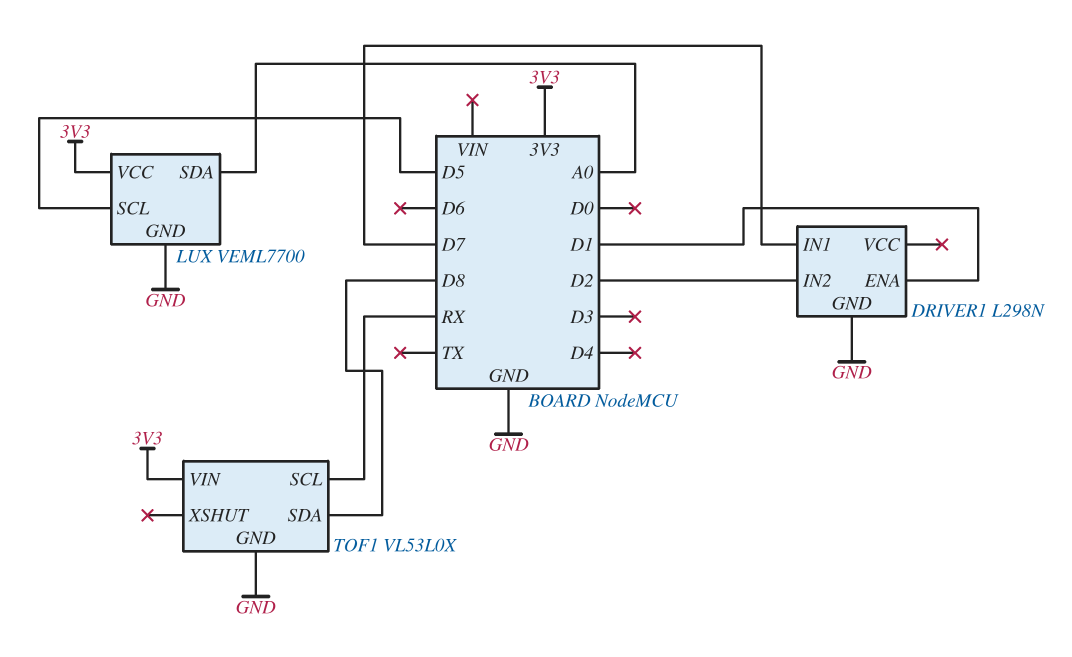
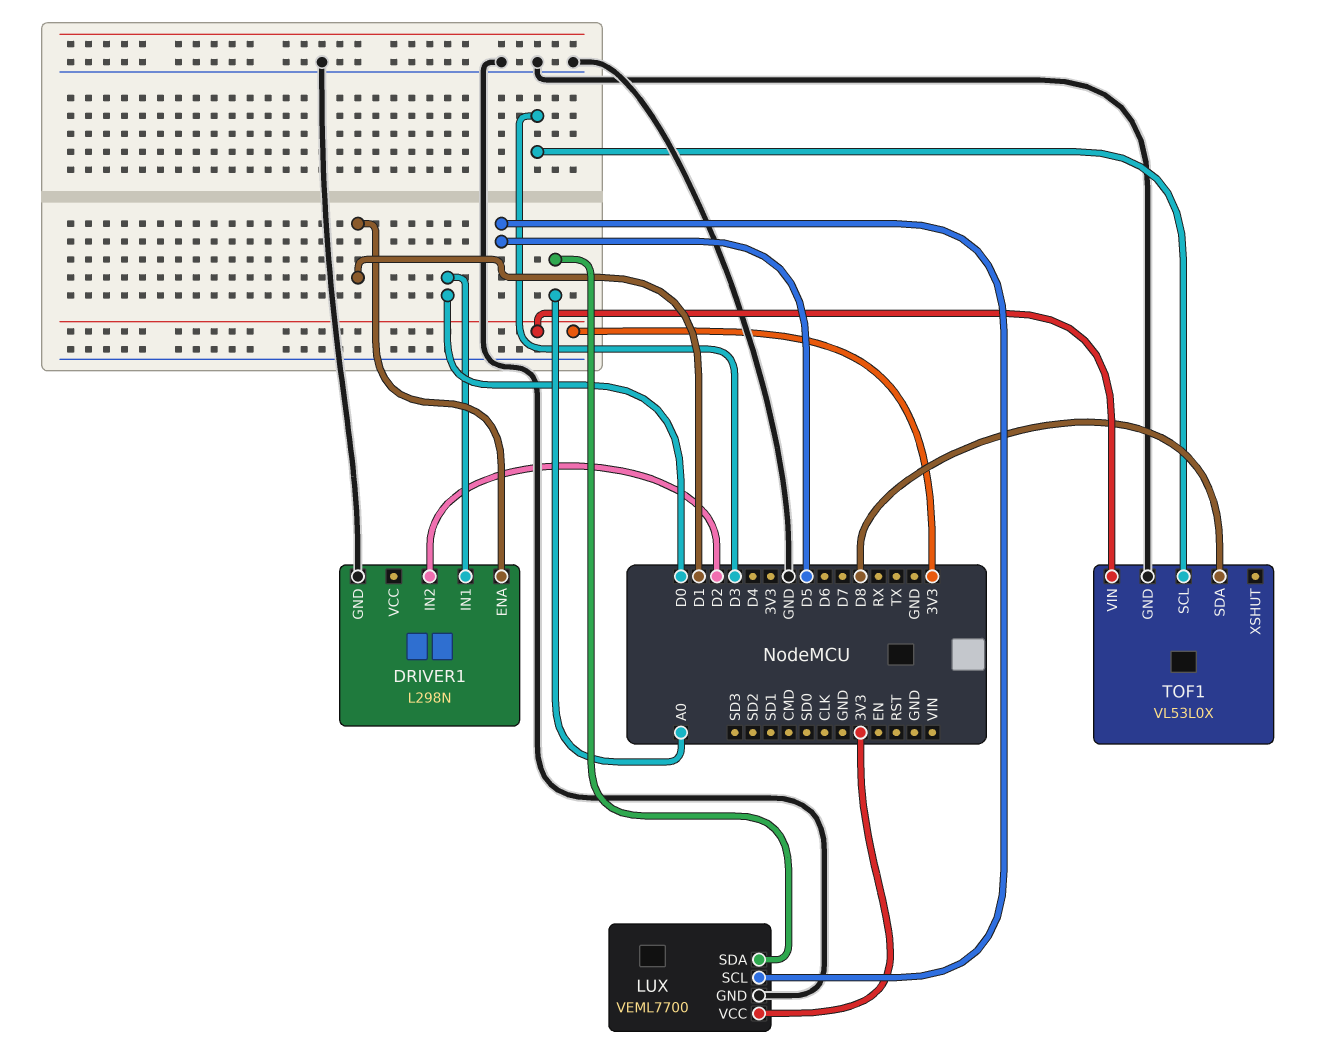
DRIVER1 pin IN1: D7 -> D0
TOF1 pin SCL: RX -> D3

